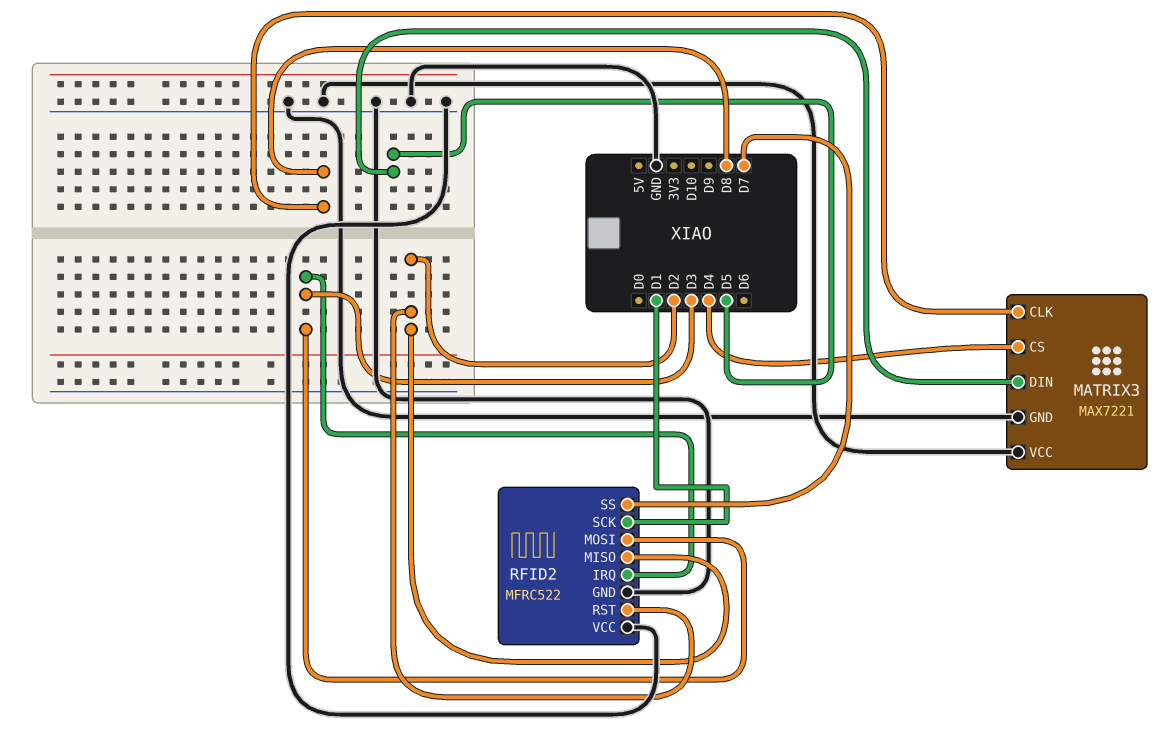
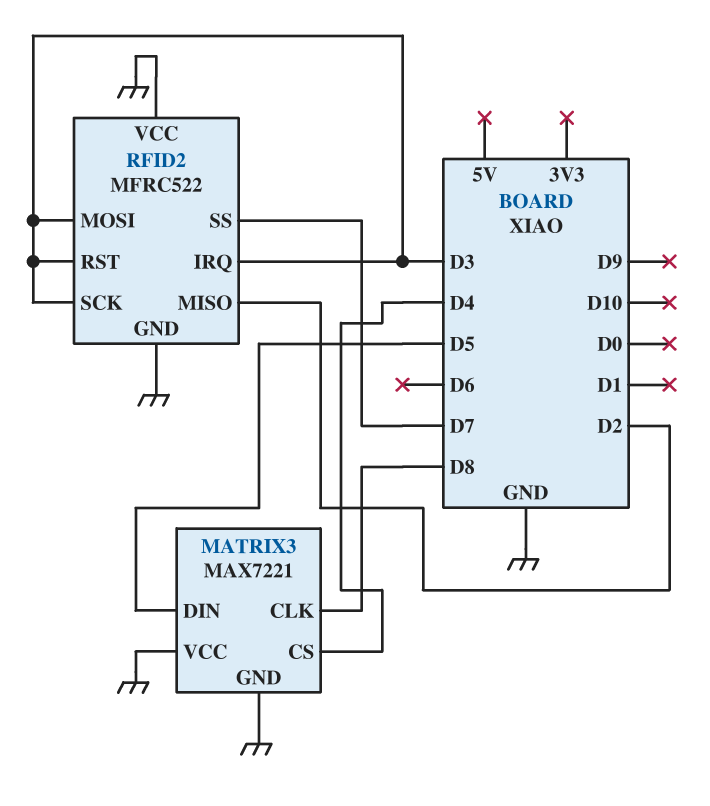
RFID2 pin RST: D2 -> D3
RFID2 pin SCK: D1 -> D3

